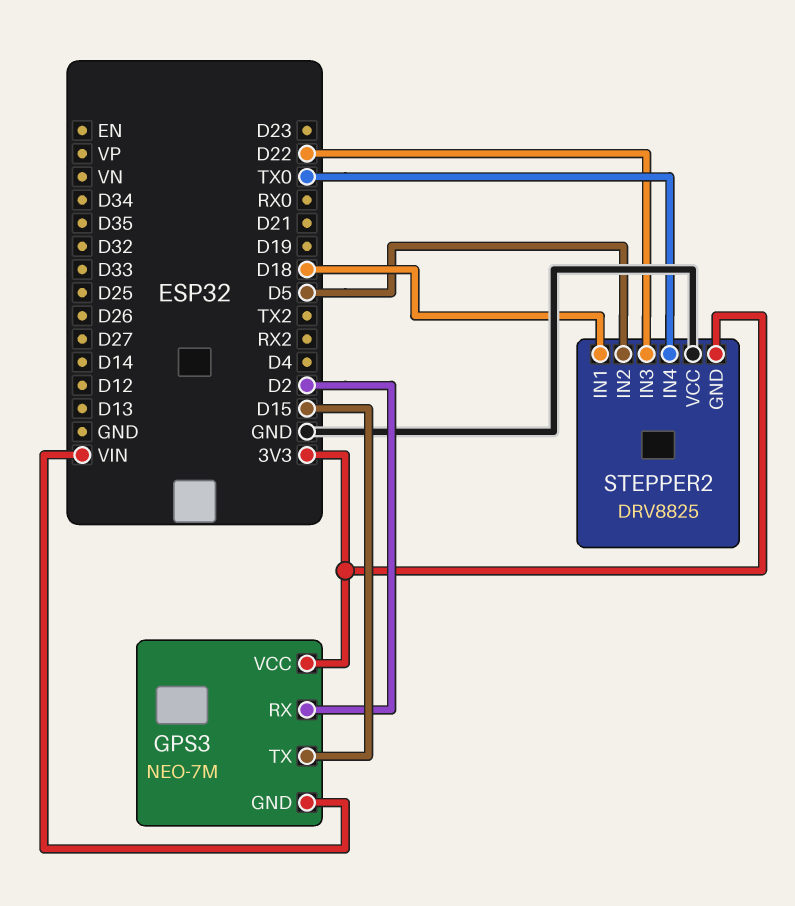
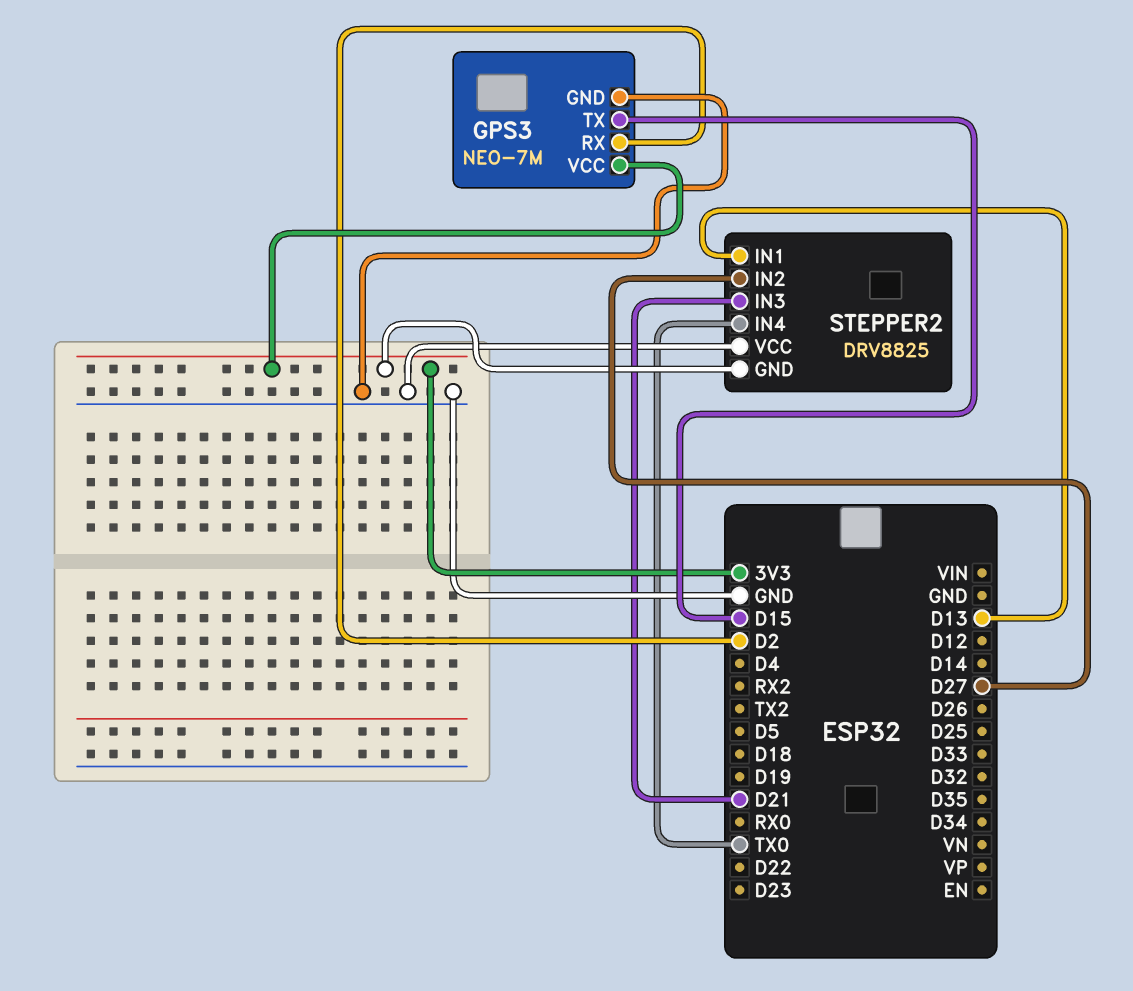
GPS3 pin GND: VIN -> GND
STEPPER2 pin IN1: D18 -> D13
STEPPER2 pin IN2: D5 -> D27
STEPPER2 pin IN3: D22 -> D21

